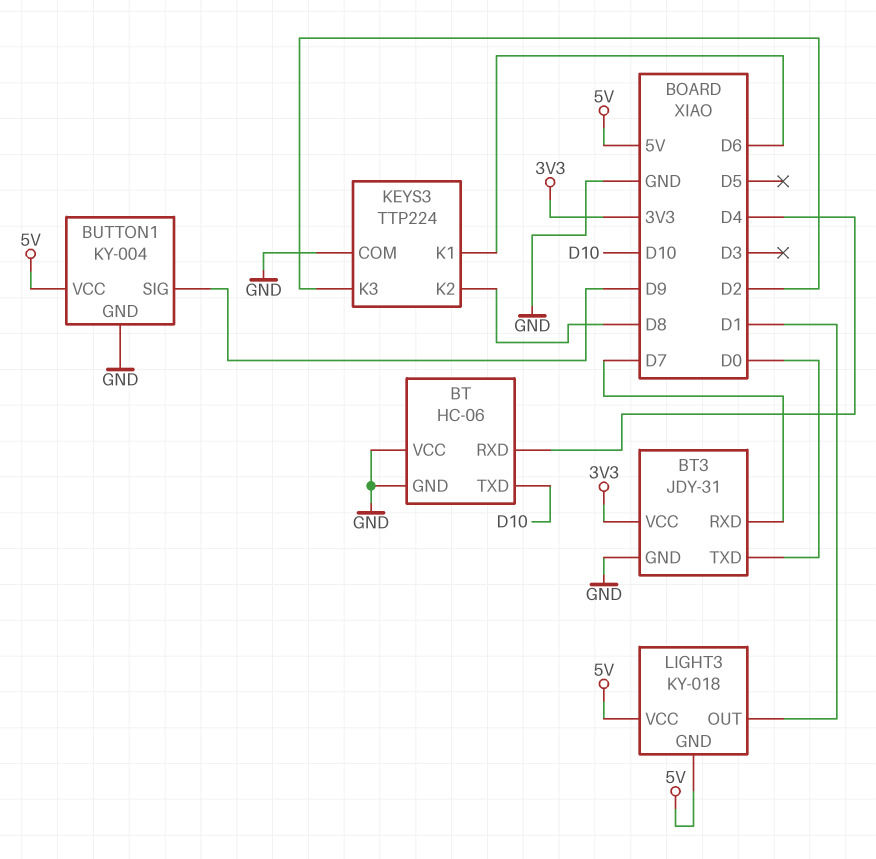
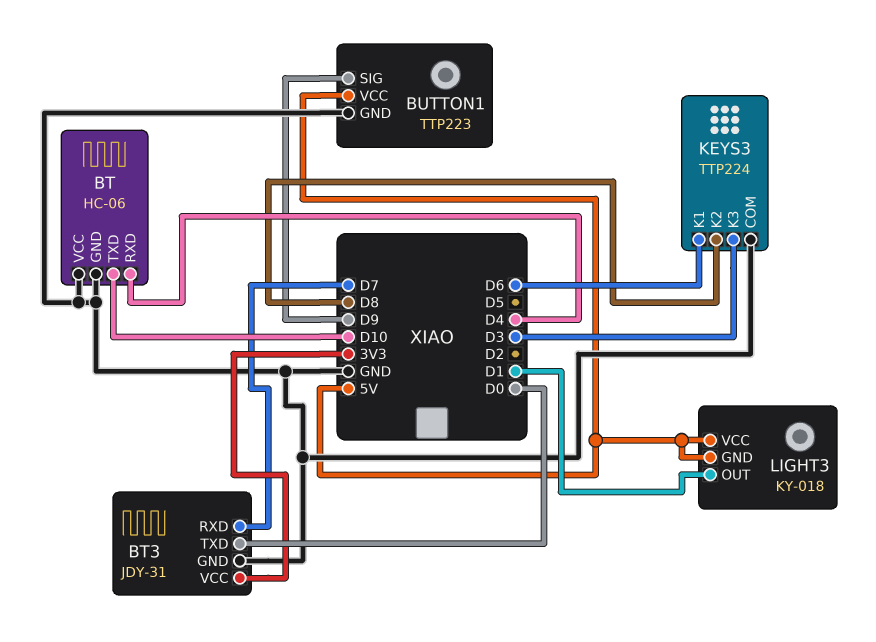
BUTTON1: KY-004 -> TTP223
KEYS3 pin K3: D2 -> D3

